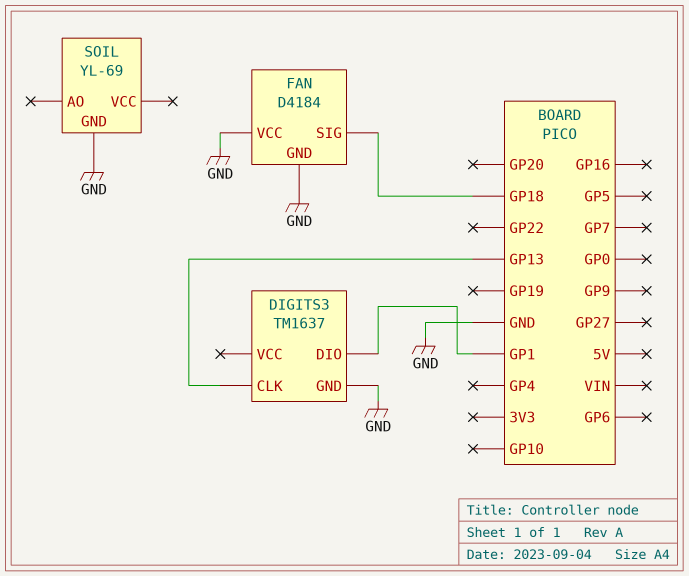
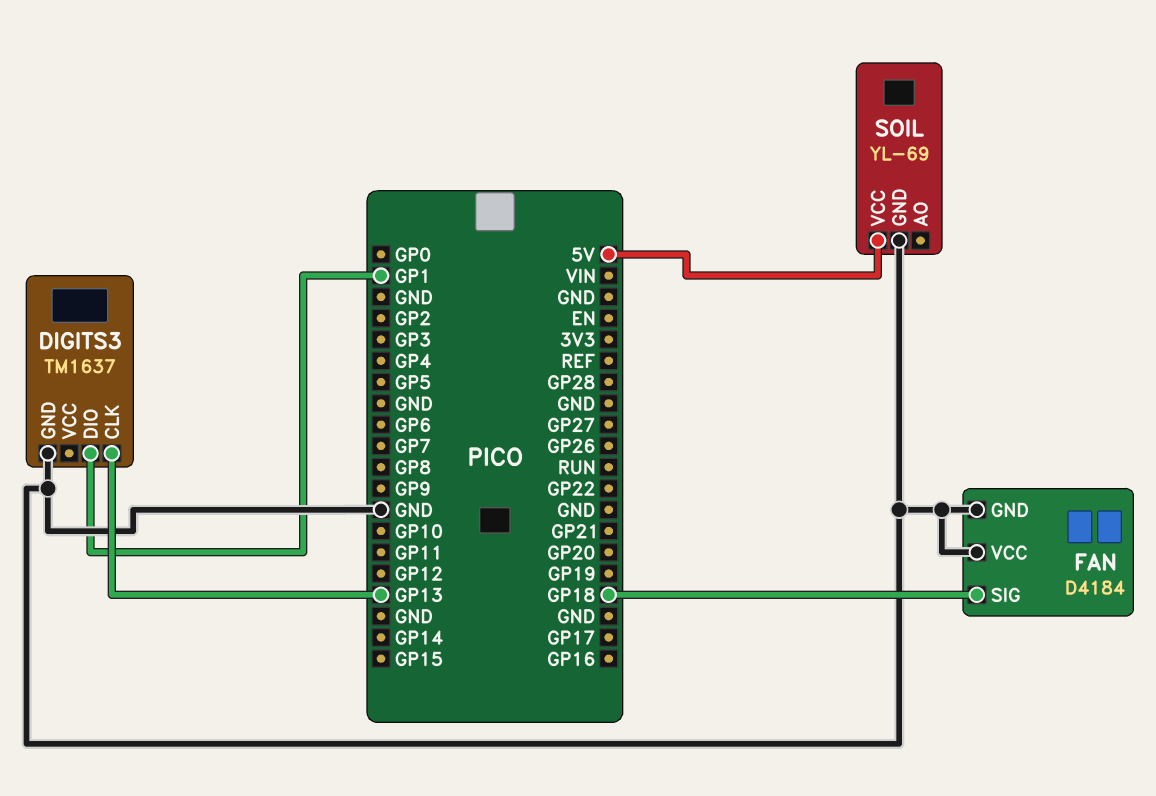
SOIL pin VCC: none -> 5V

